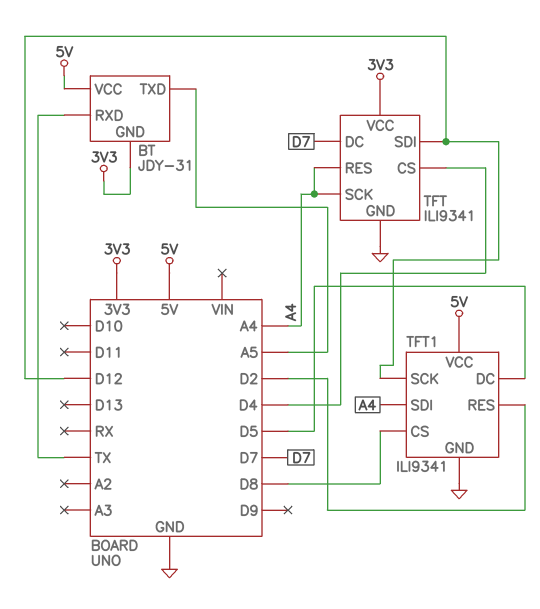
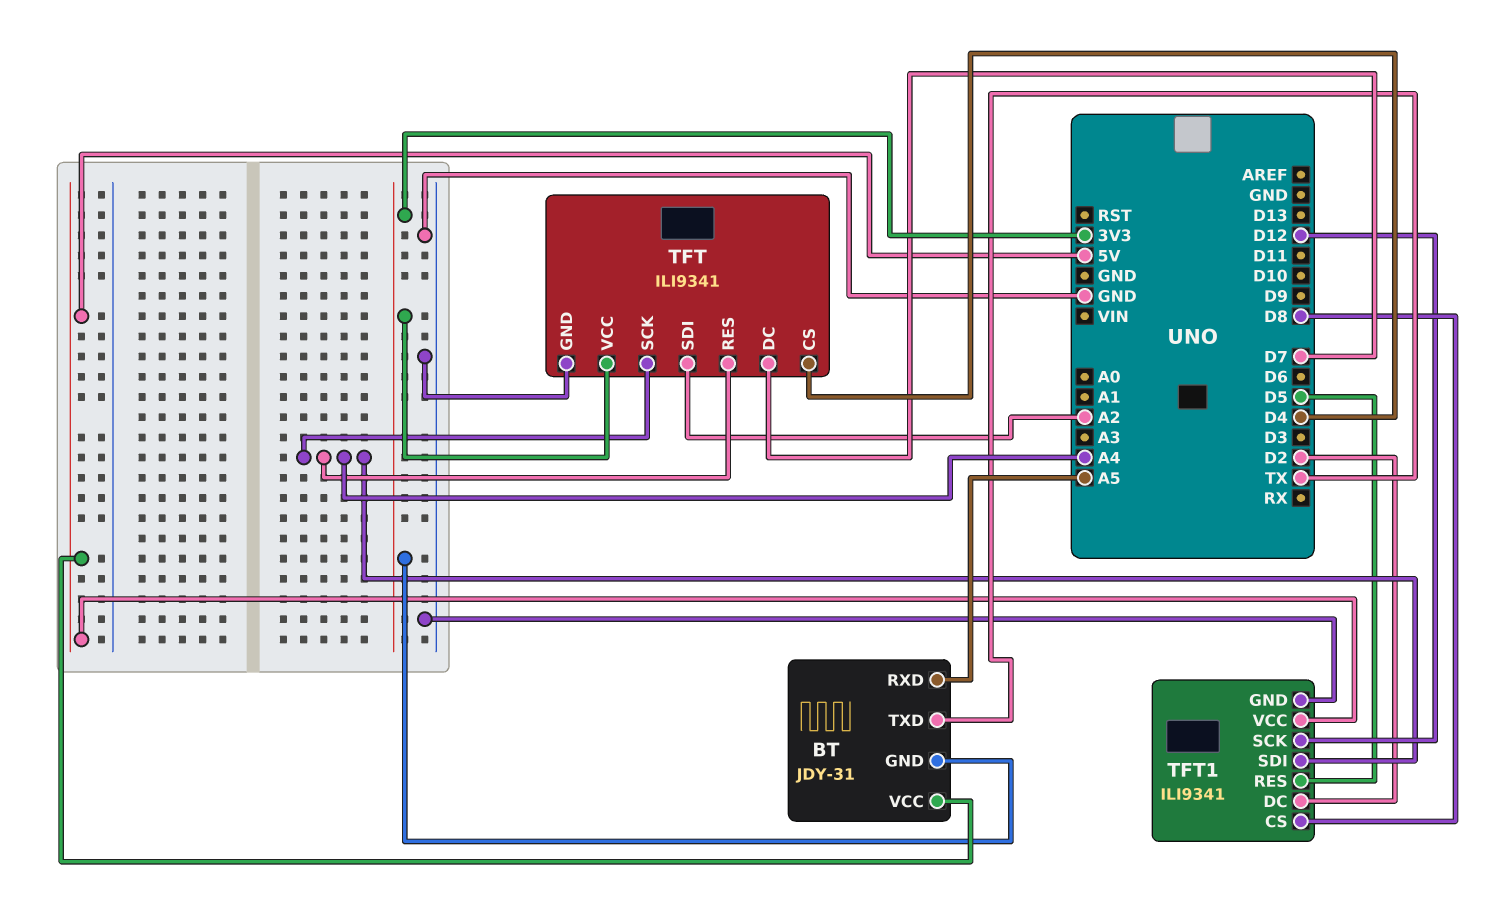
BT pin RXD: TX -> A5
BT pin TXD: A5 -> TX
TFT pin SDI: D12 -> A2
TFT1 pin DC: D5 -> D2
TFT1 pin RES: D2 -> D5

